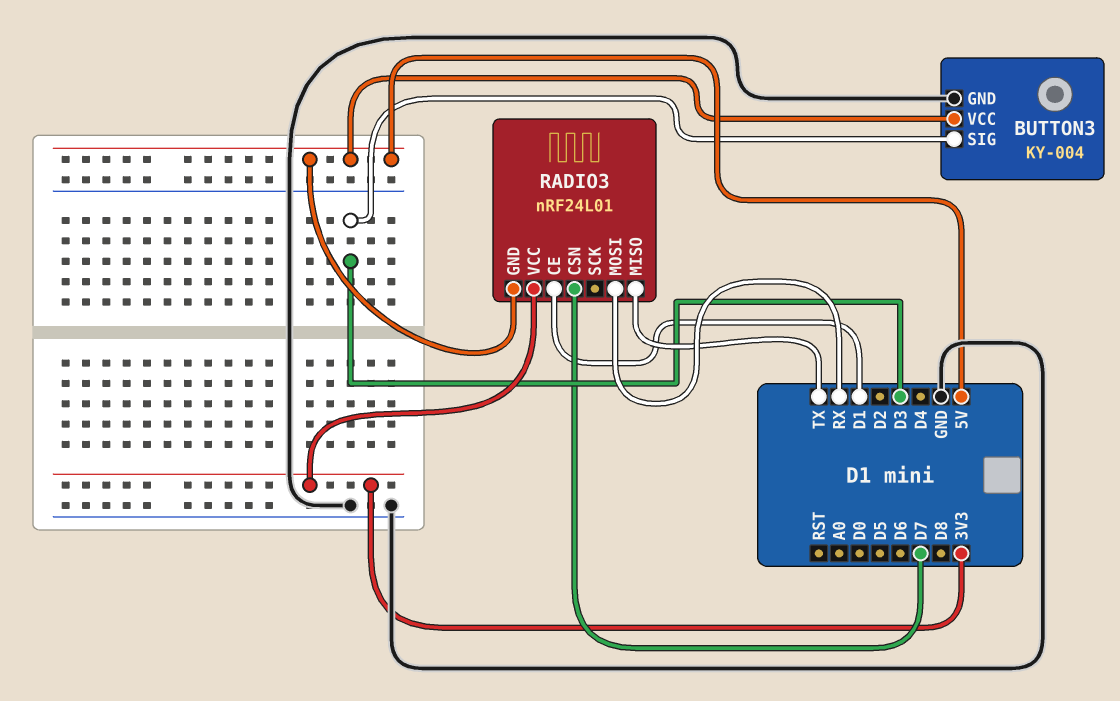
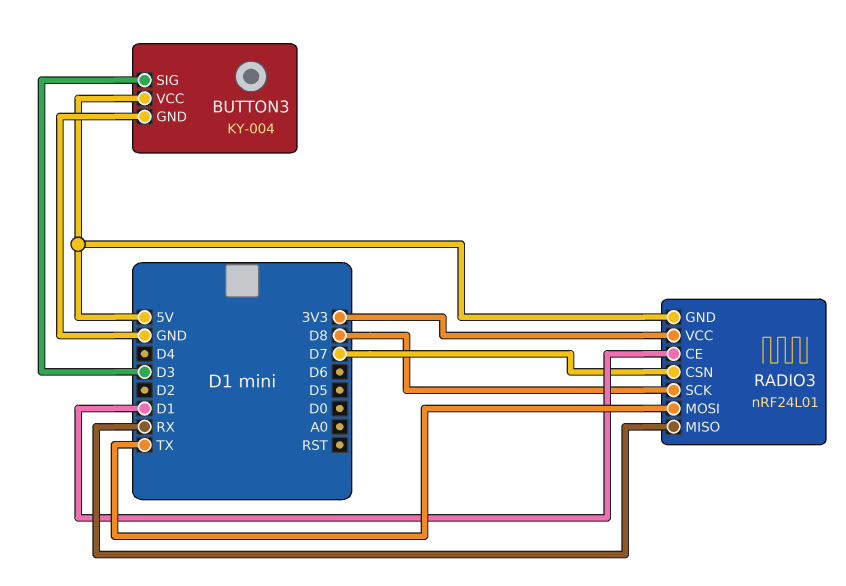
RADIO3 pin MISO: TX -> RX
RADIO3 pin MOSI: RX -> TX
RADIO3 pin SCK: none -> D8

